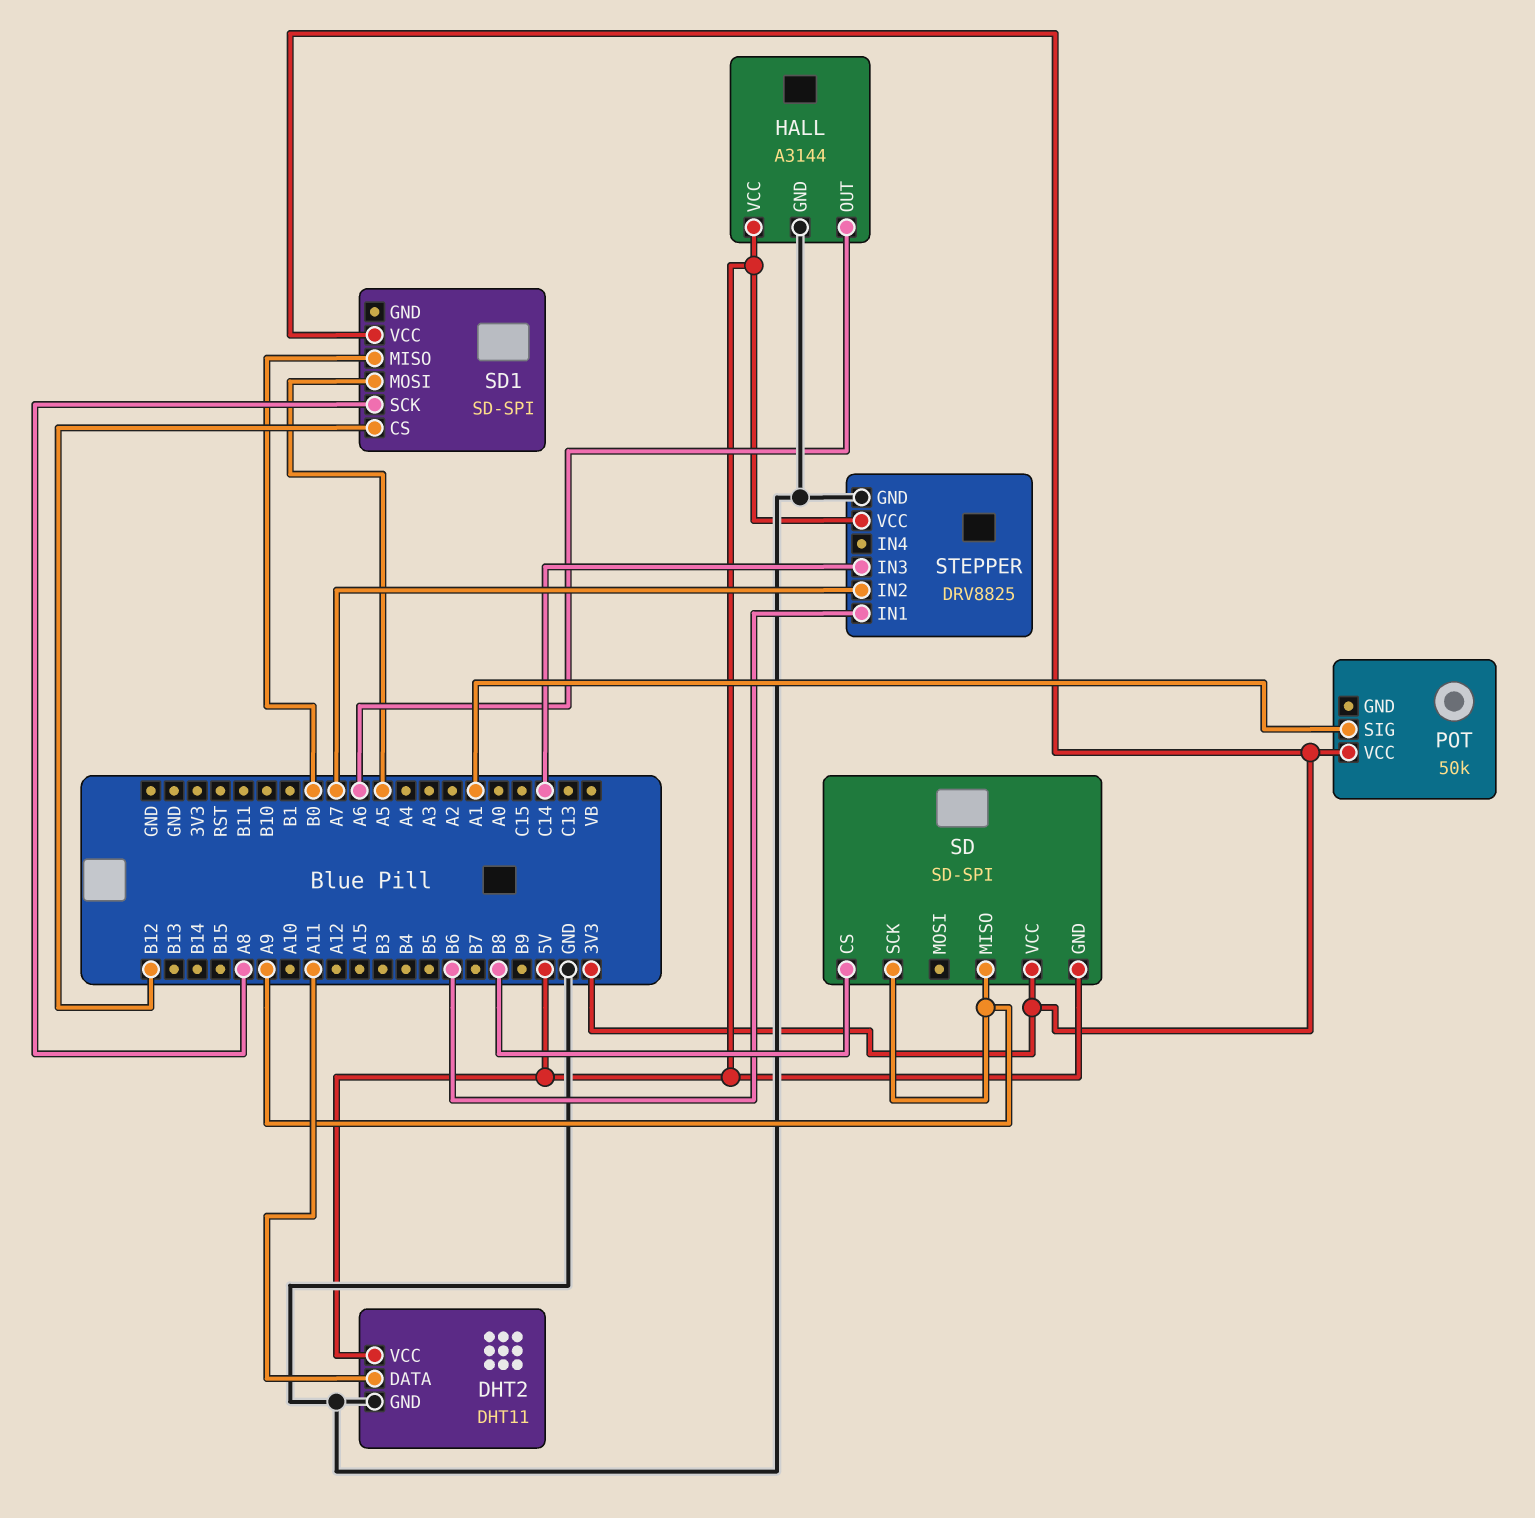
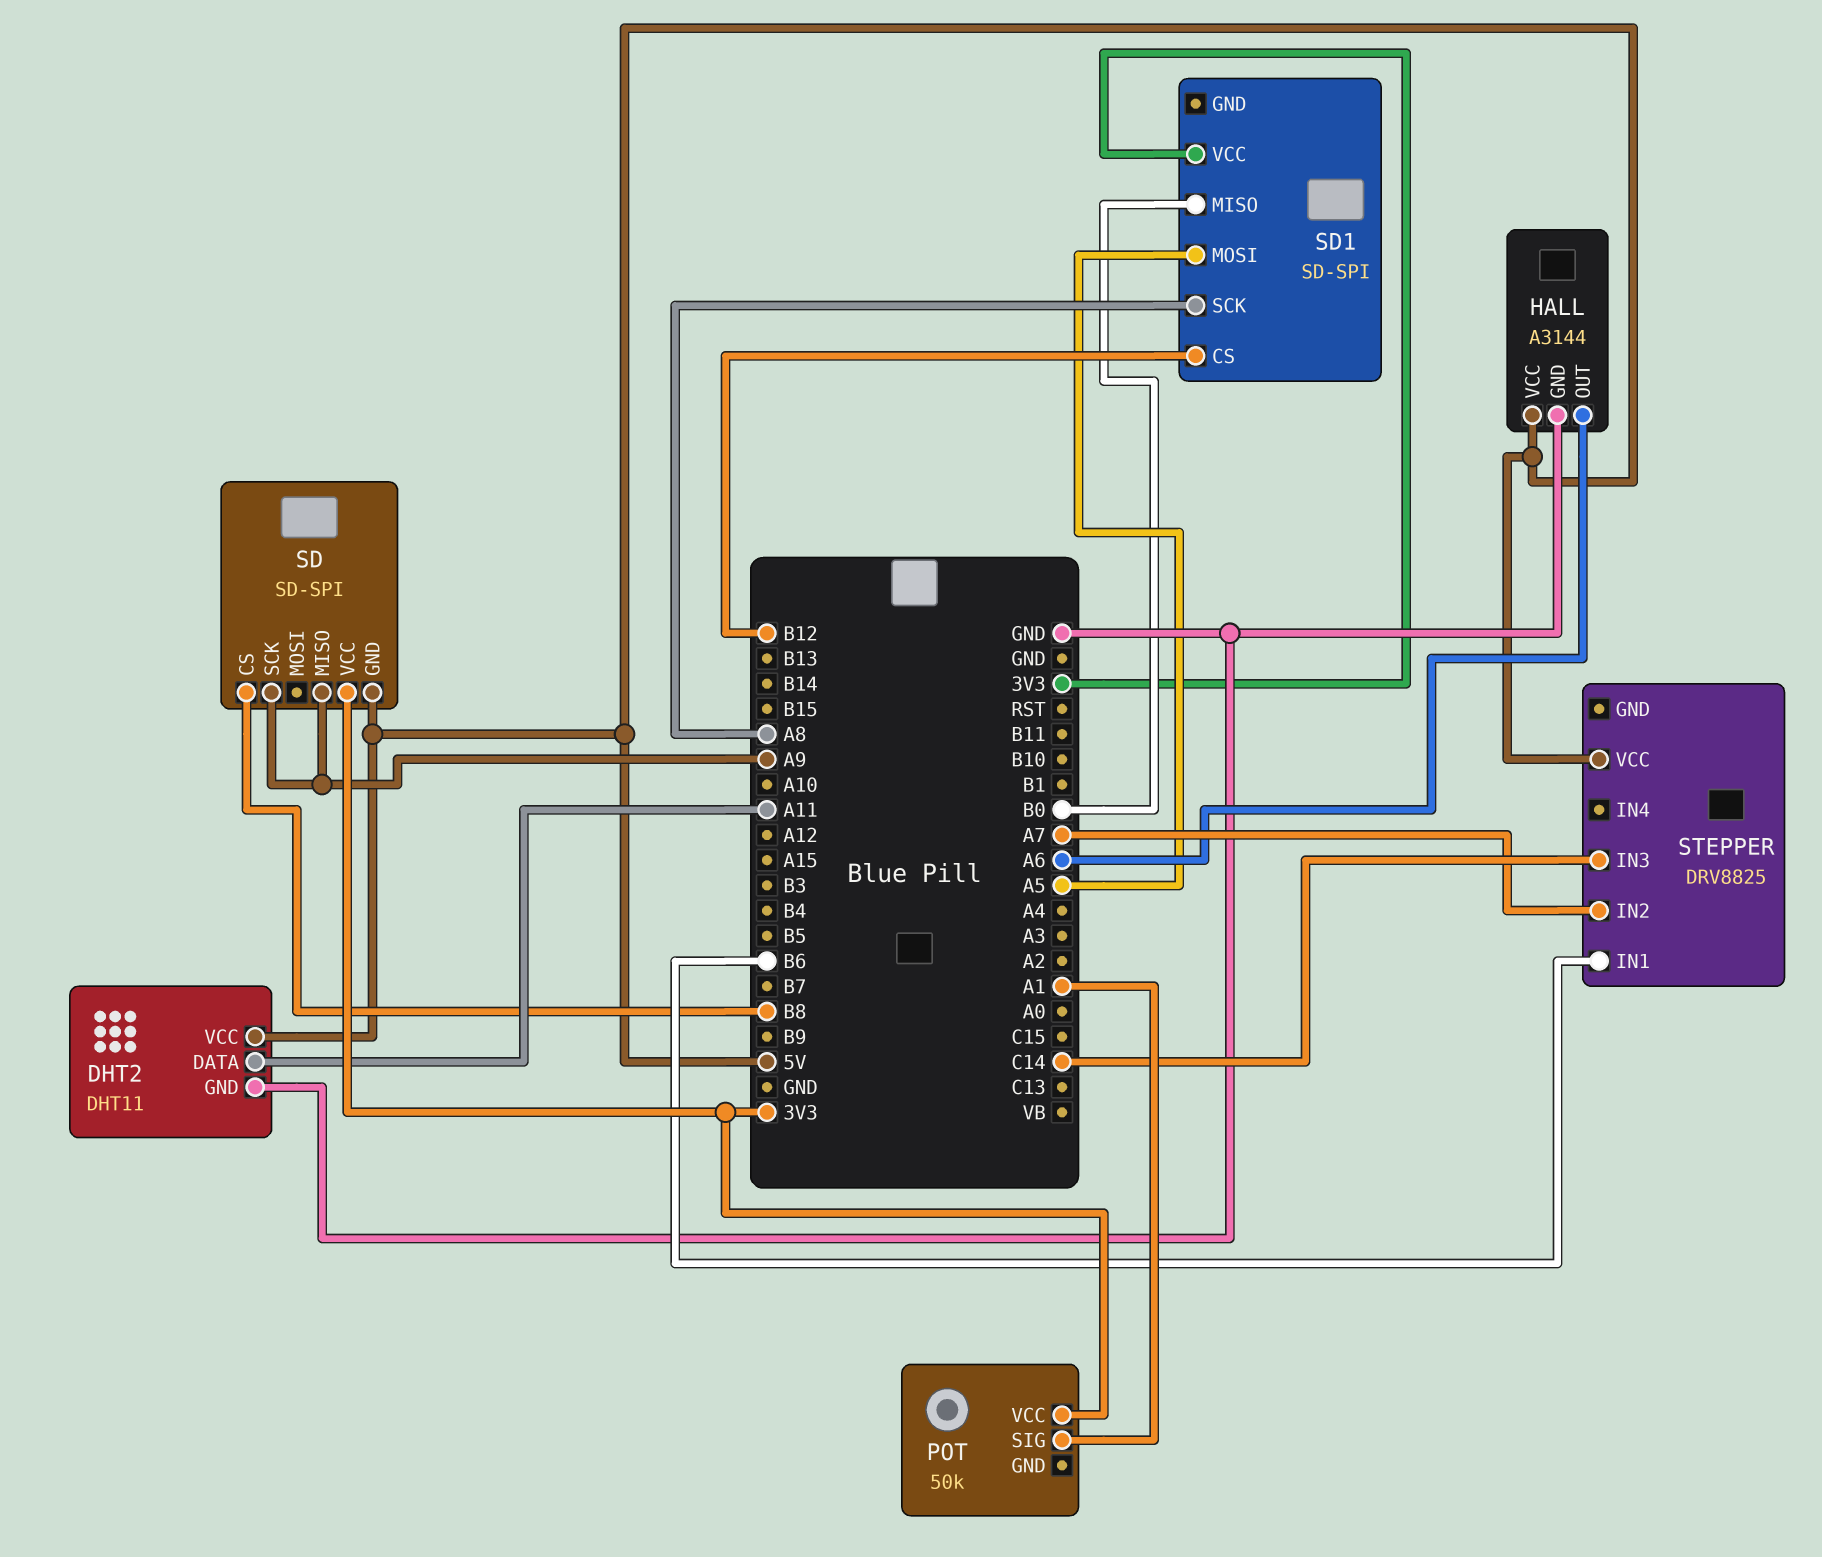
STEPPER pin GND: GND -> none

